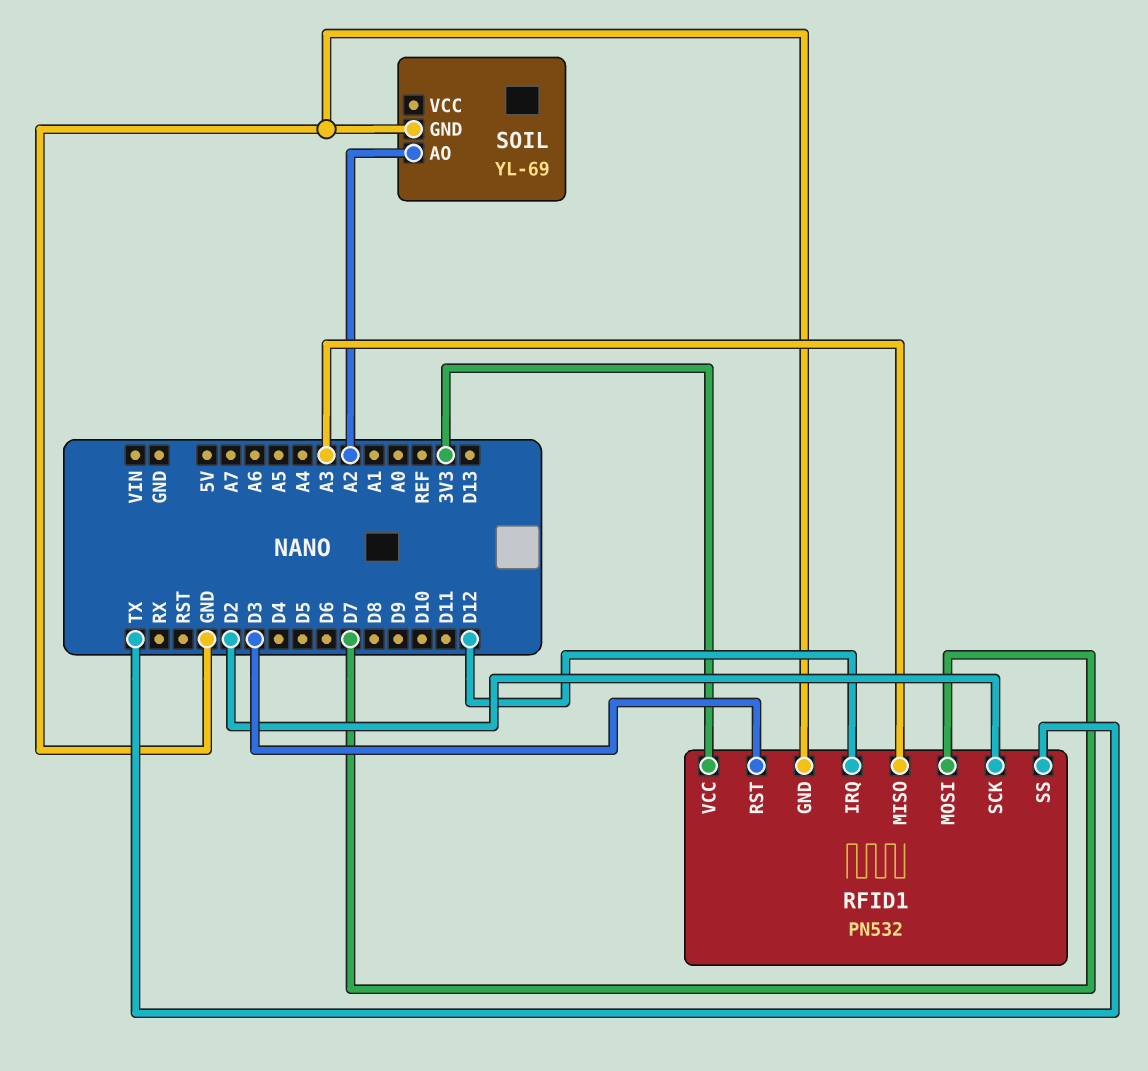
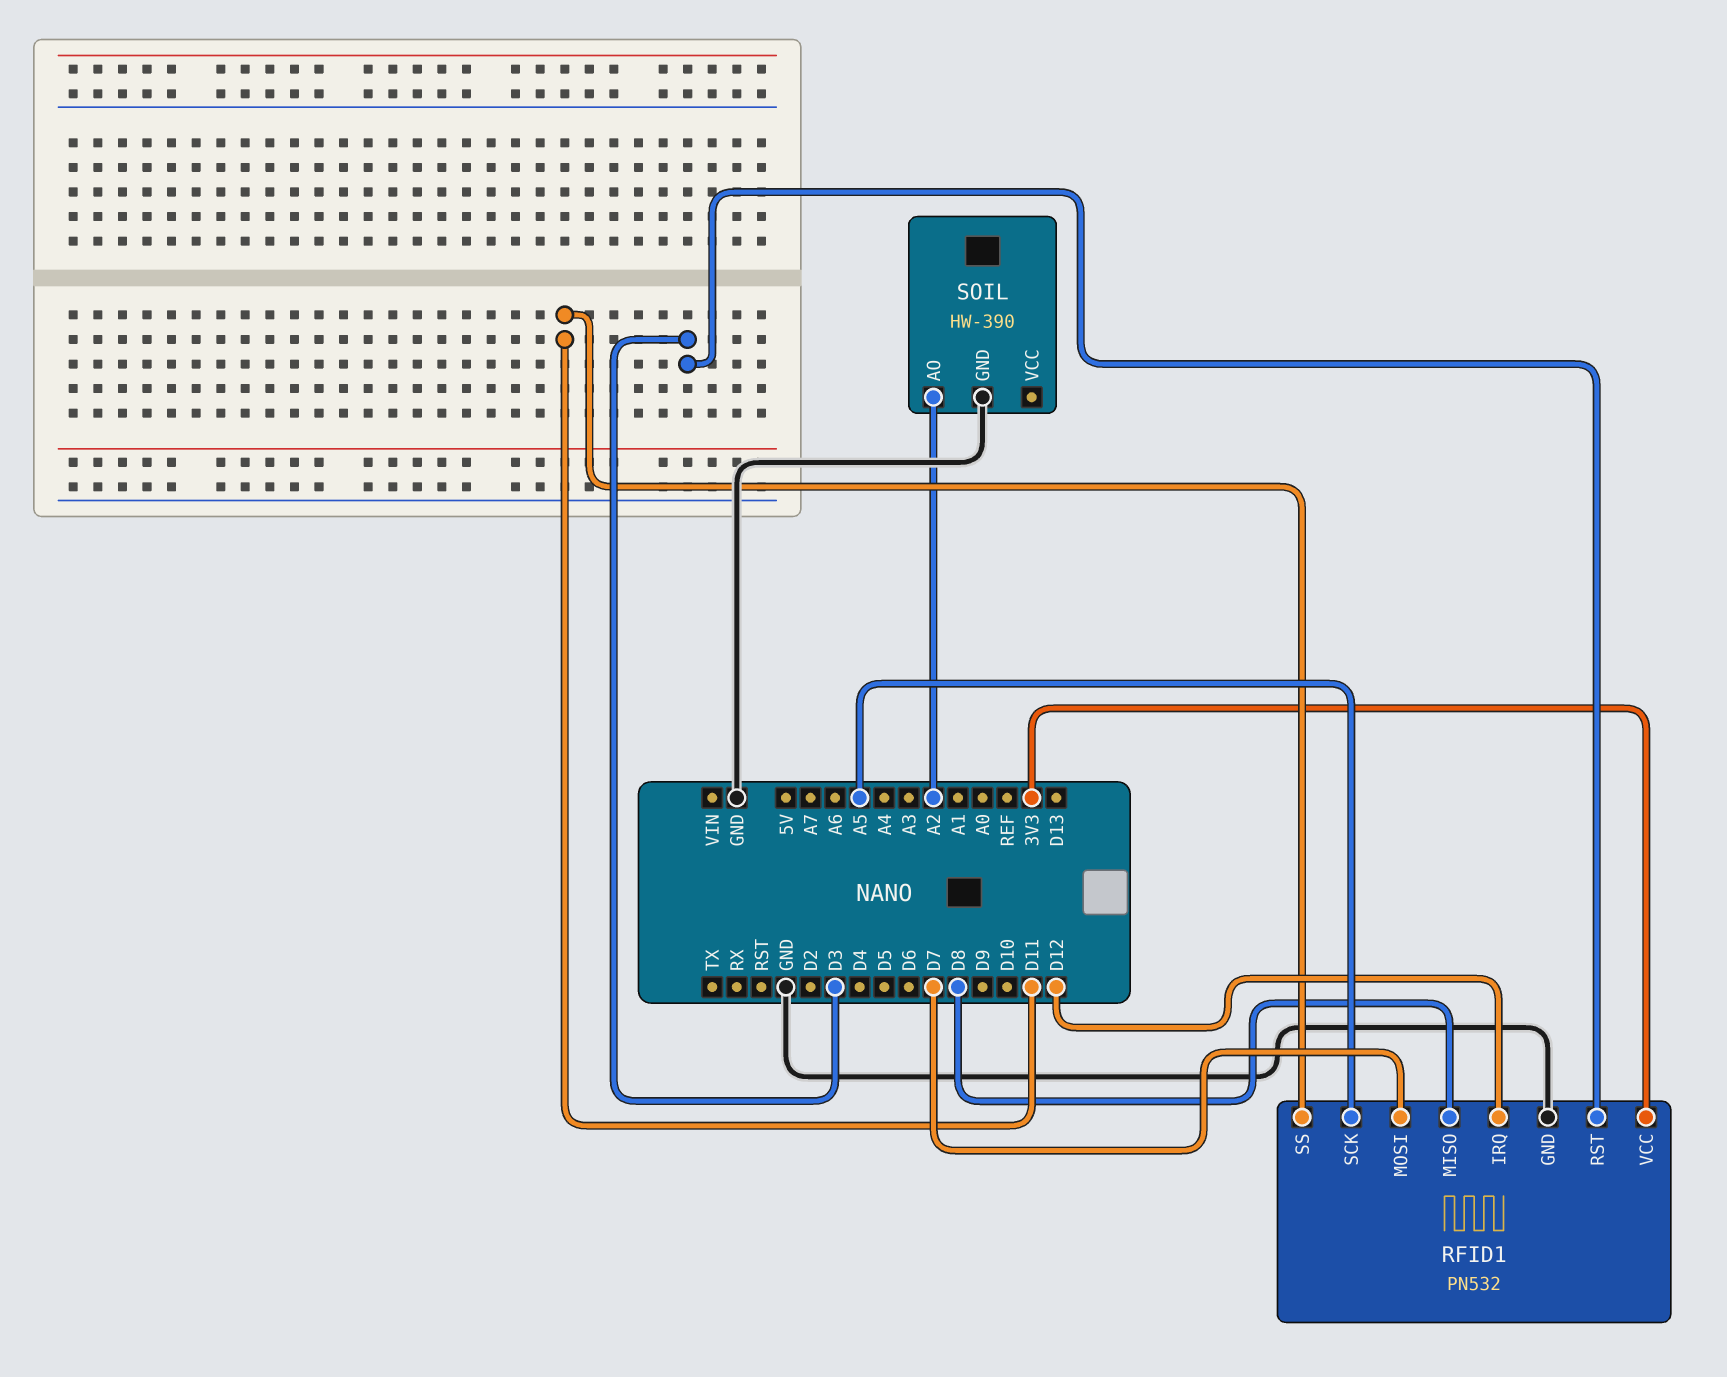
RFID1 pin MISO: A3 -> D8
RFID1 pin SCK: D2 -> A5
RFID1 pin SS: TX -> D11
SOIL: YL-69 -> HW-390

